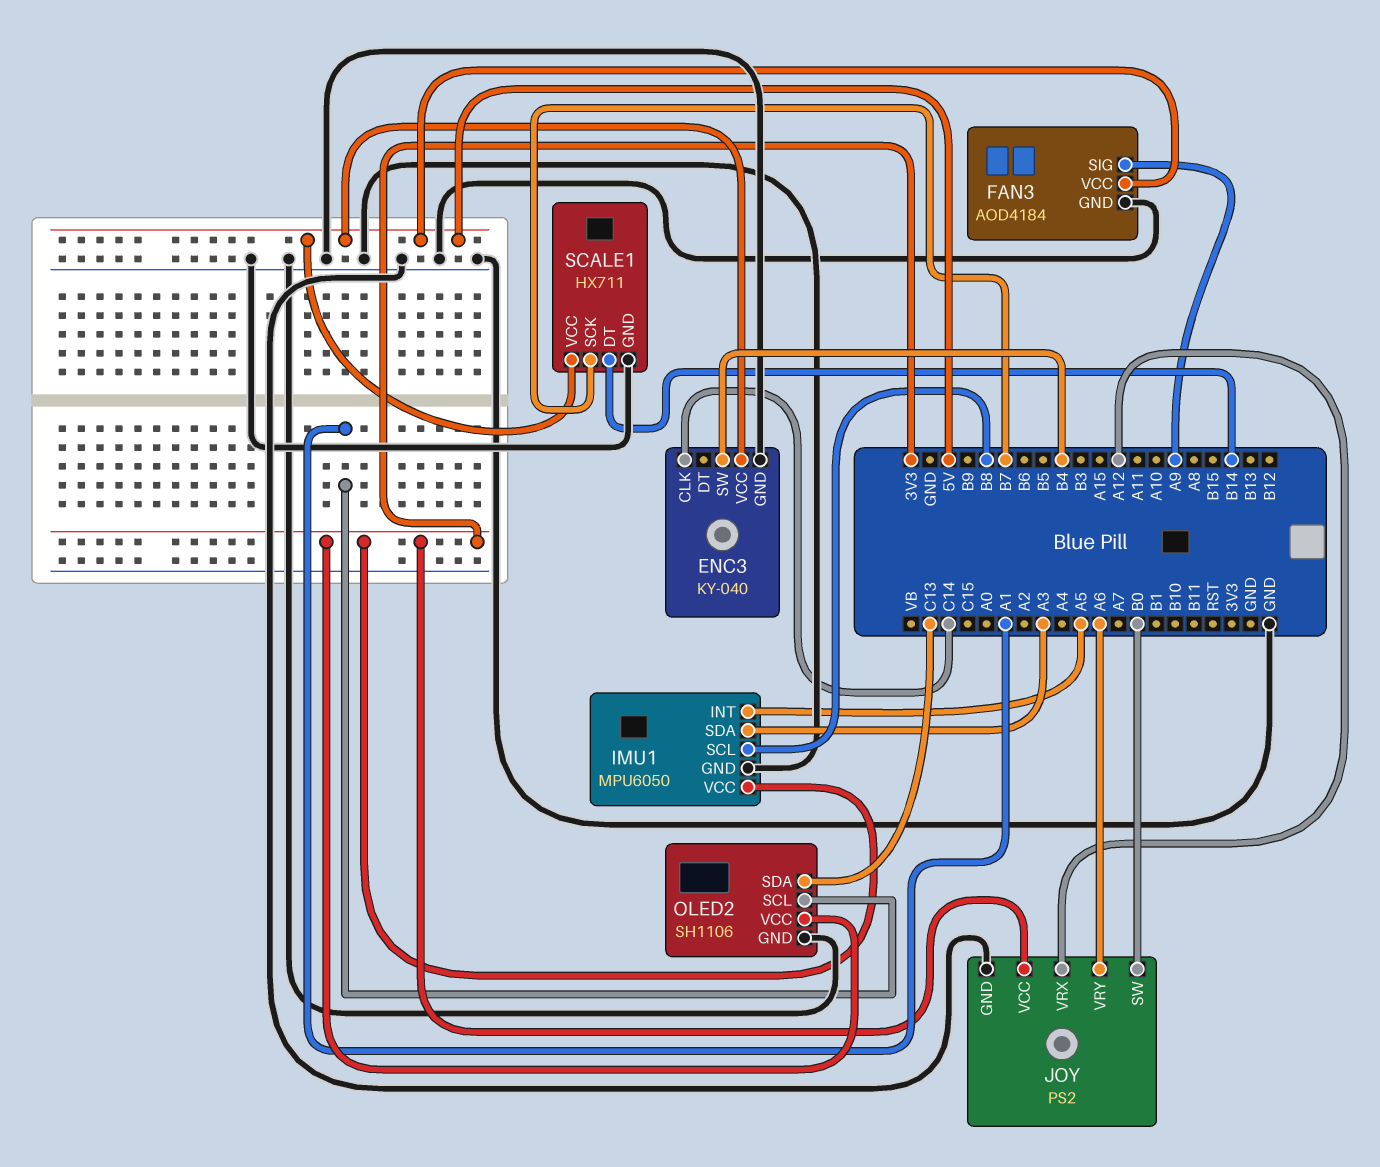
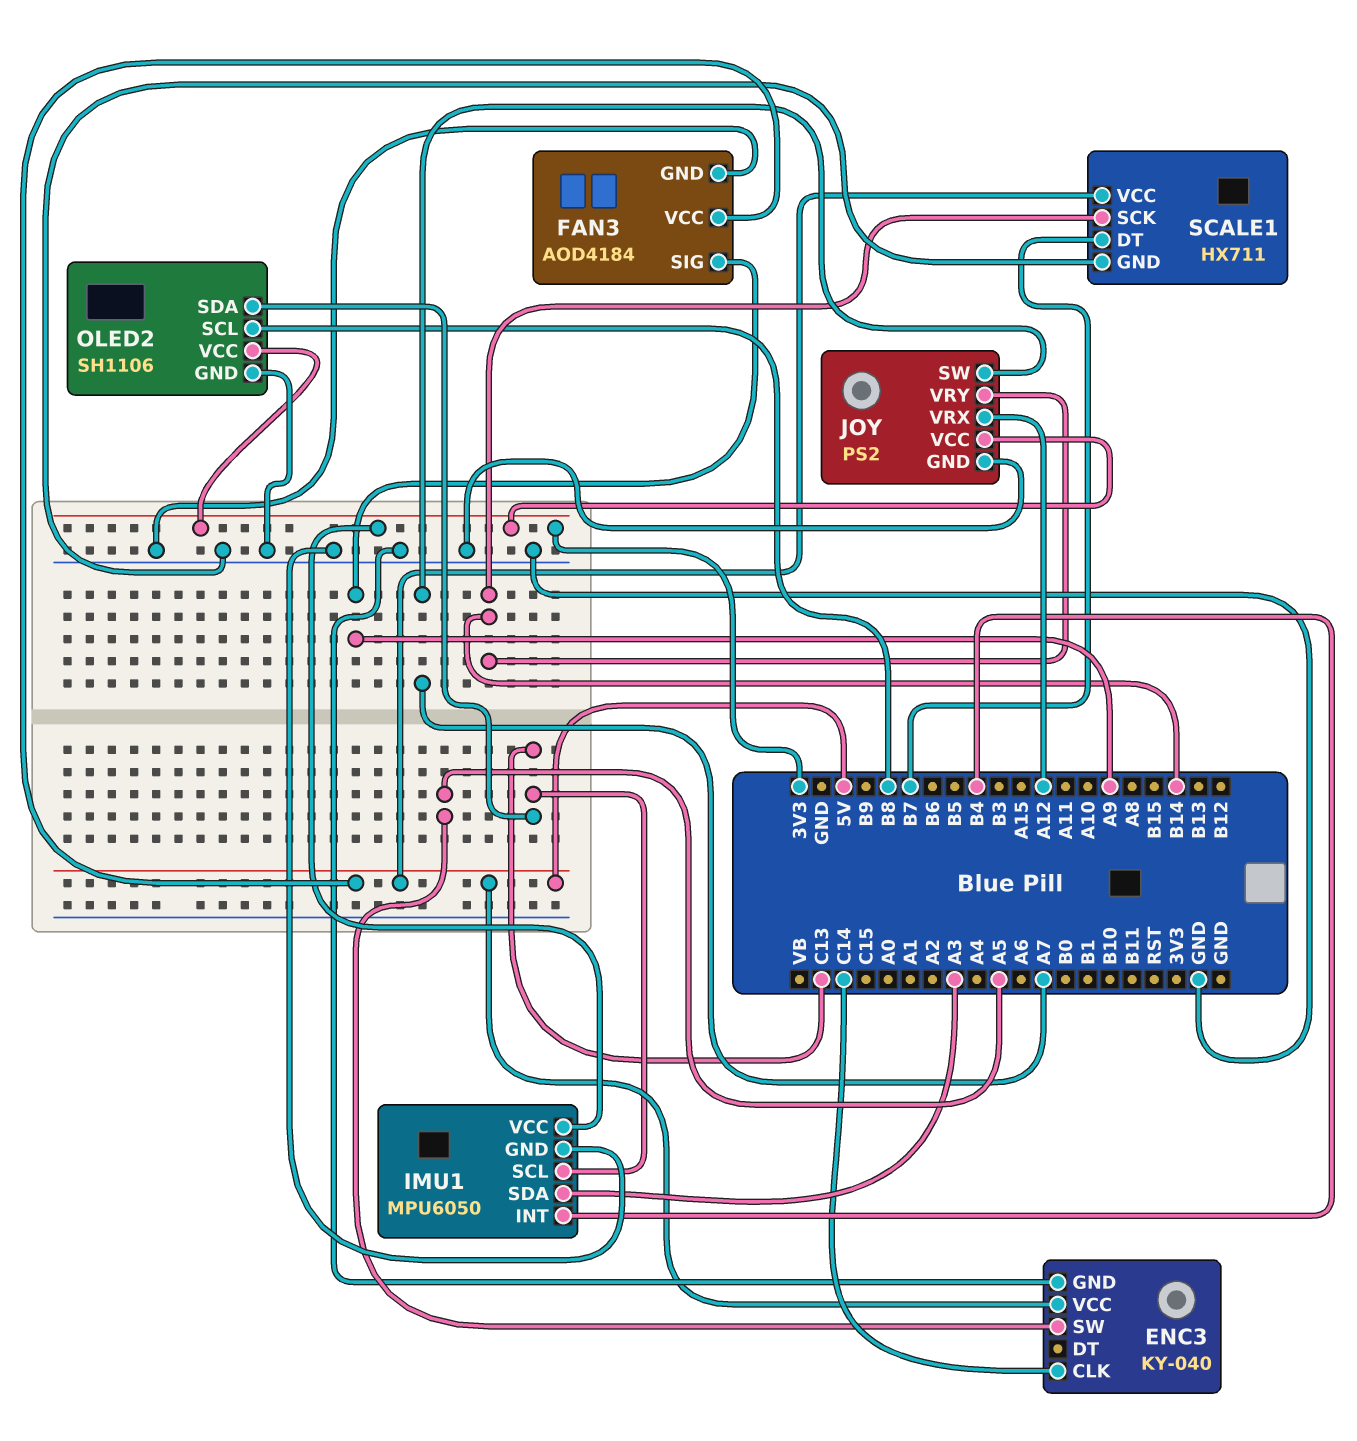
ENC3 pin SW: B4 -> A5
IMU1 pin INT: A5 -> B4
IMU1 pin SCL: B8 -> C13
JOY pin SW: B0 -> A7
JOY pin VRY: A6 -> B14
OLED2 pin SCL: A1 -> B8
SCALE1 pin DT: B14 -> B7
SCALE1 pin SCK: B7 -> B14

